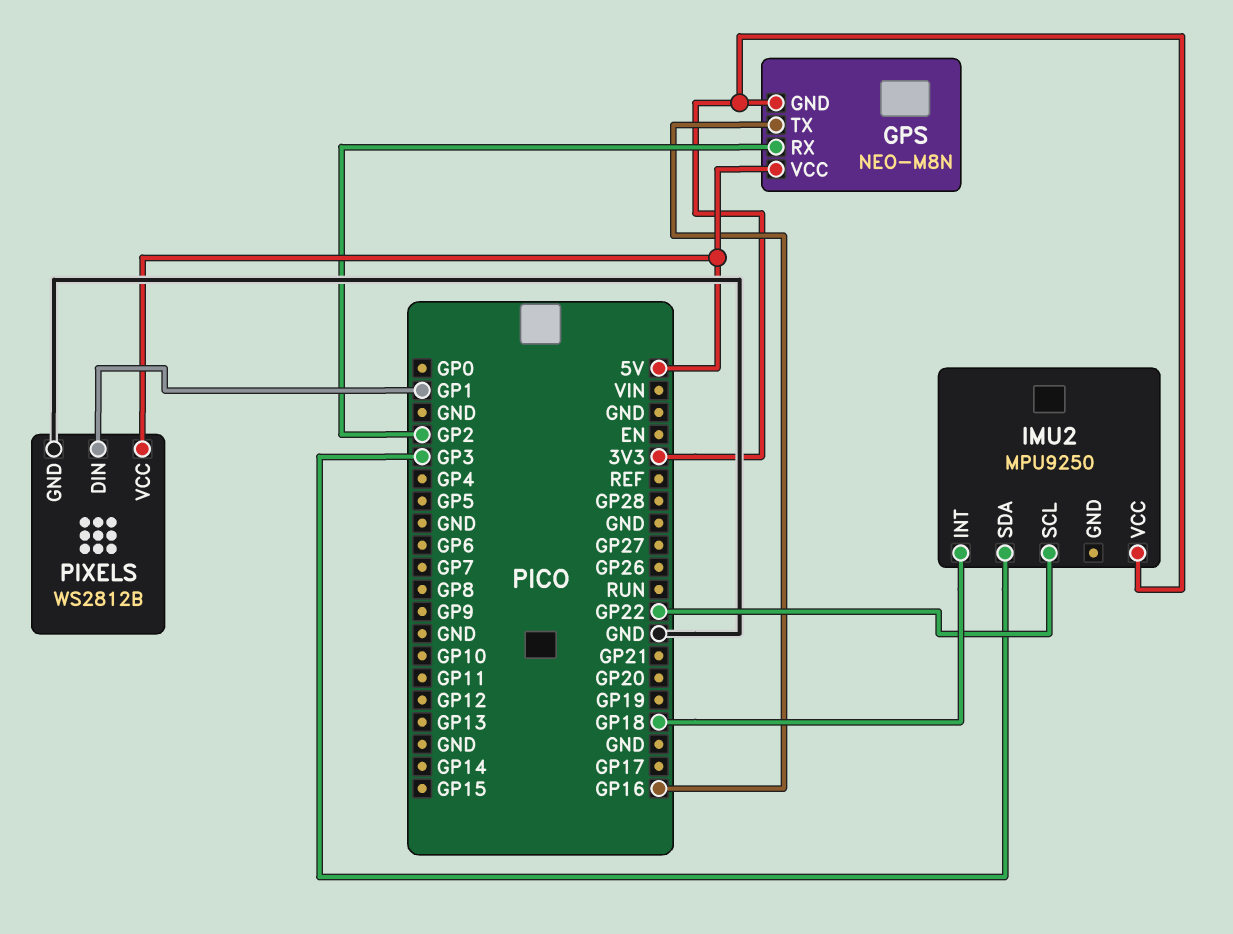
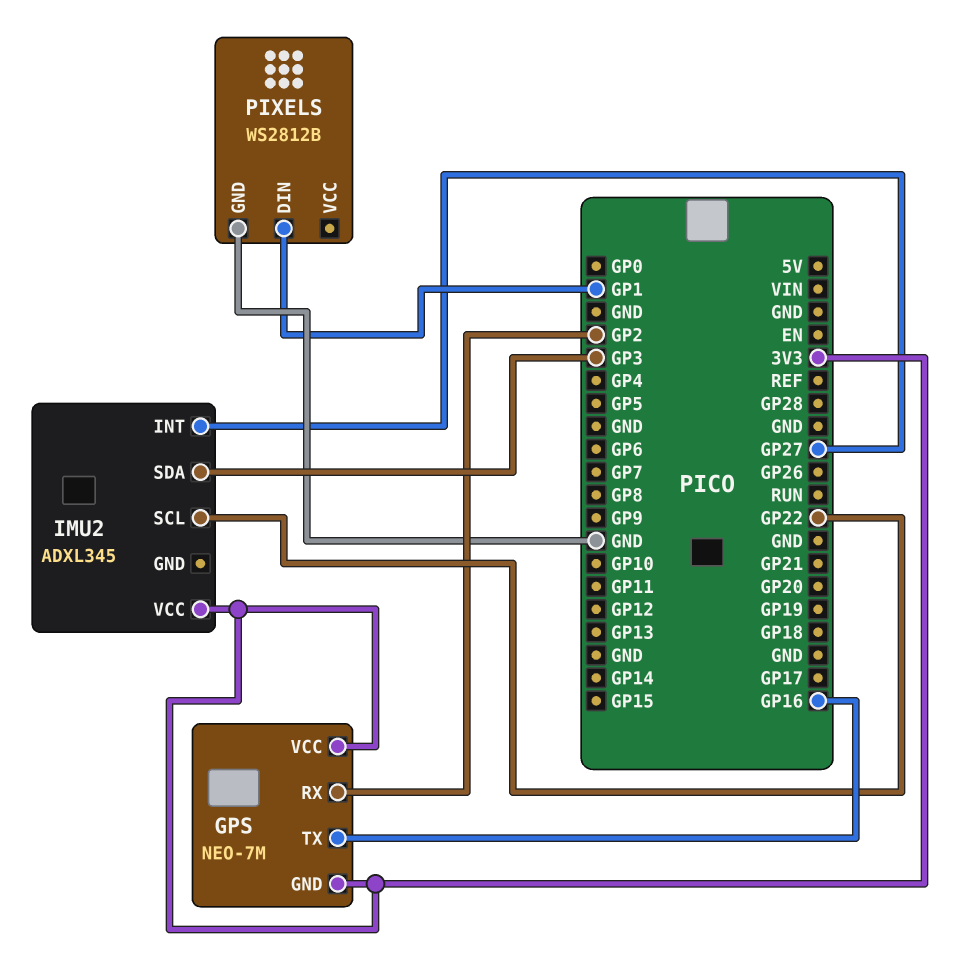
GPS: NEO-M8N -> NEO-7M
GPS pin VCC: 5V -> 3V3
IMU2: MPU9250 -> ADXL345
IMU2 pin INT: GP18 -> GP27
PIXELS pin VCC: 5V -> none

